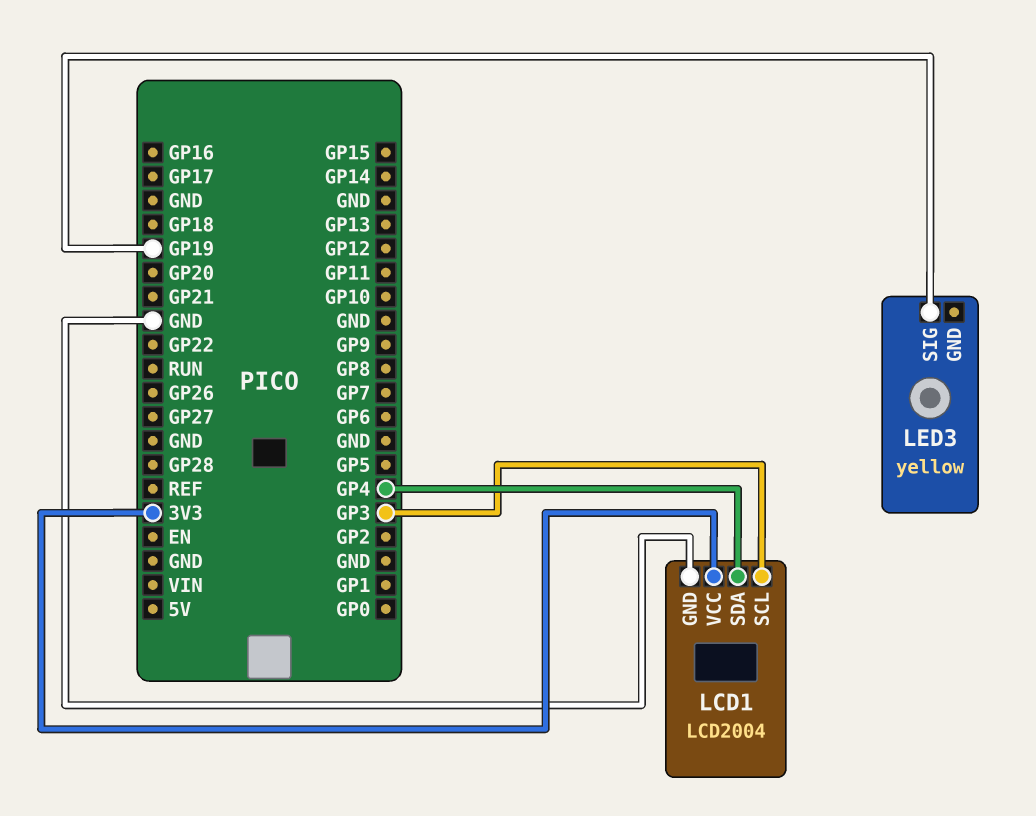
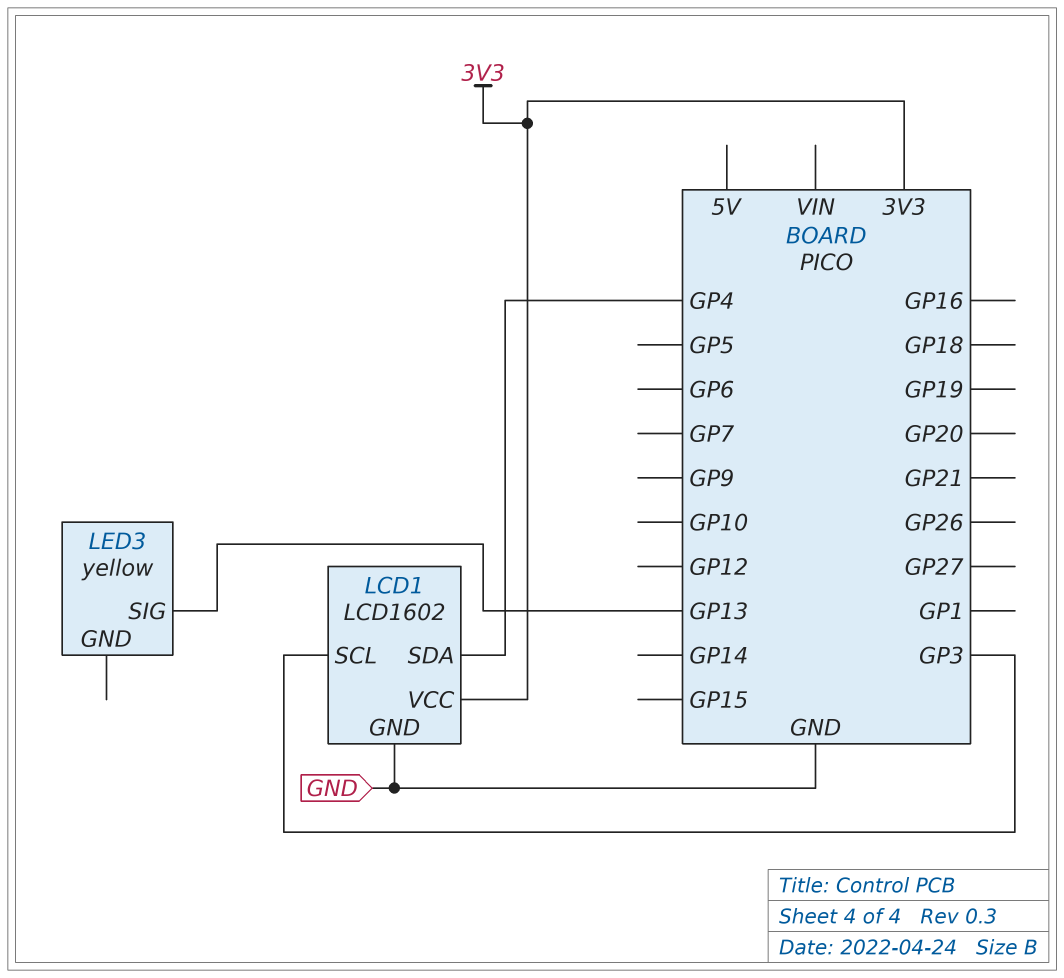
LCD1: LCD2004 -> LCD1602
LED3 pin SIG: GP19 -> GP13

